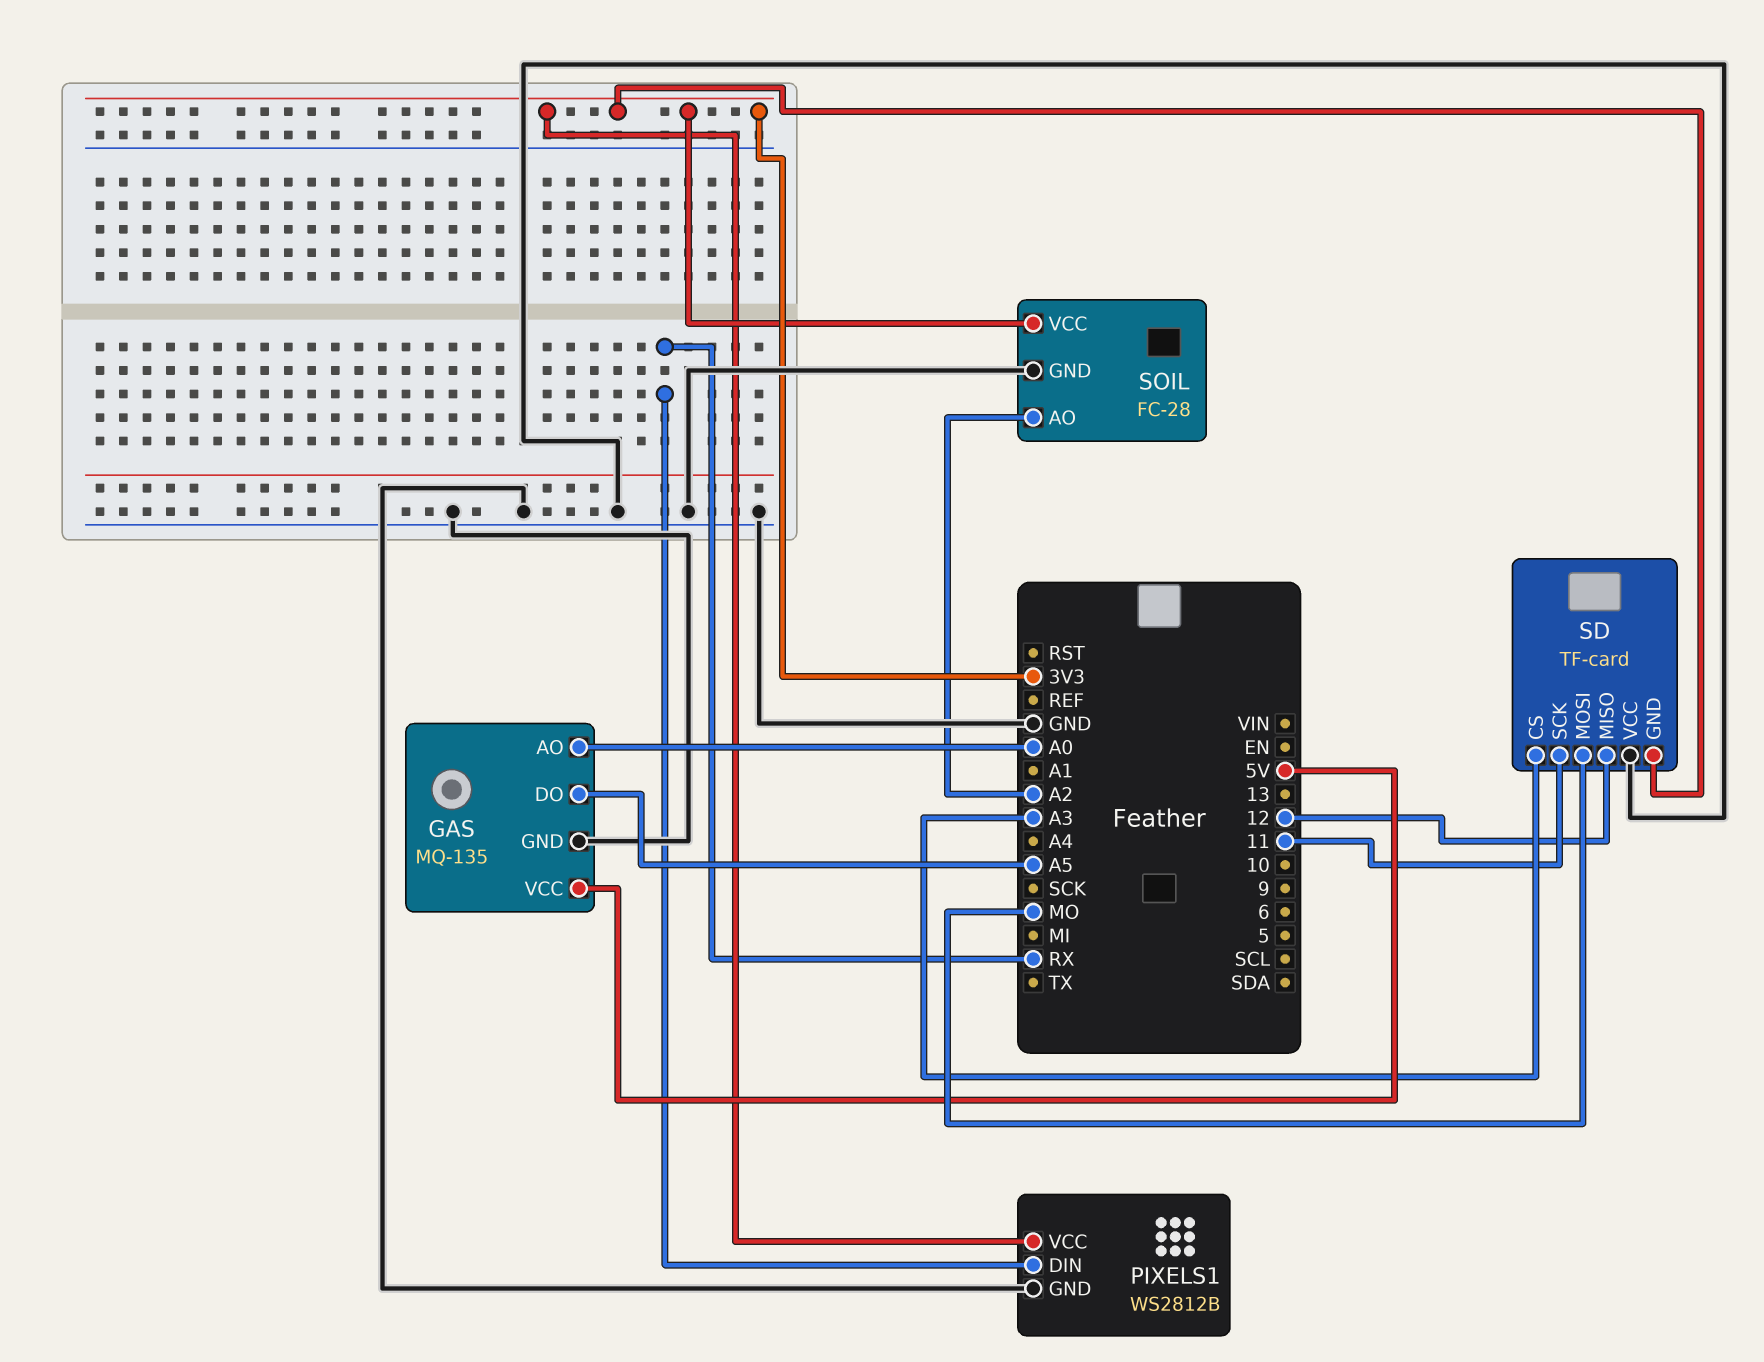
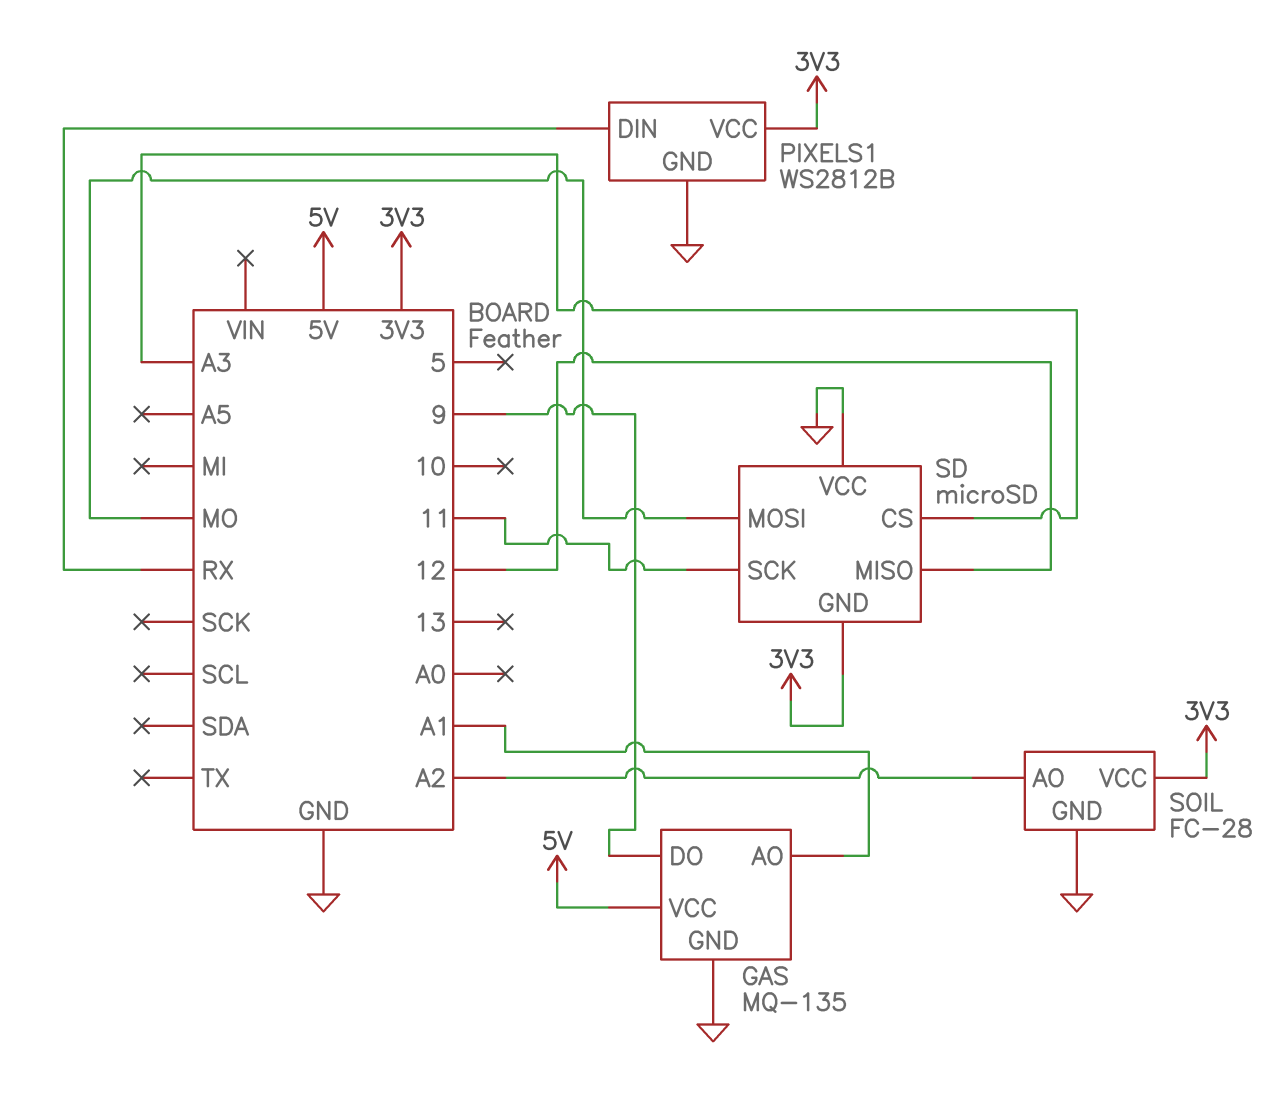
GAS pin AO: A0 -> A1
GAS pin DO: A5 -> 9
SD: TF-card -> microSD

